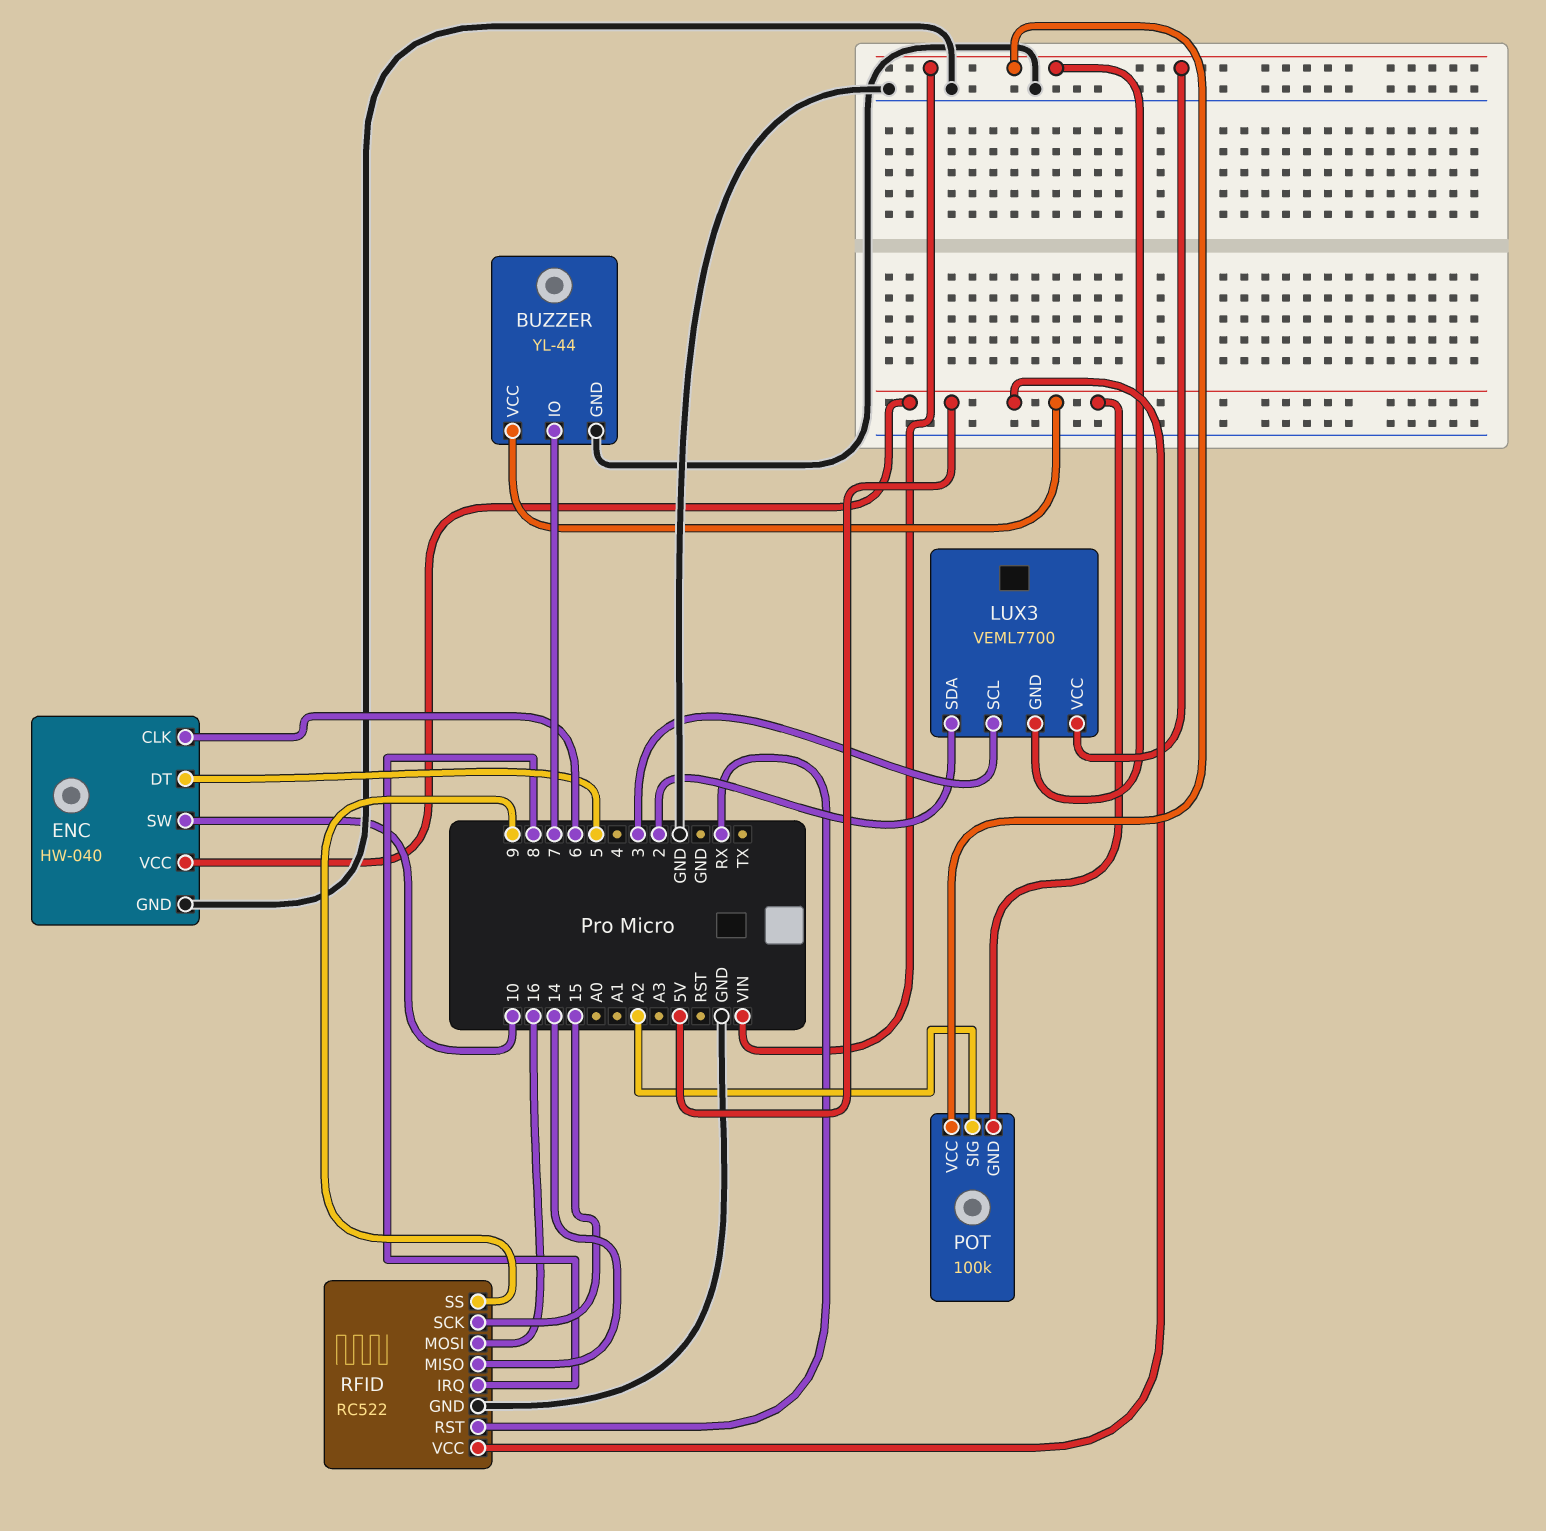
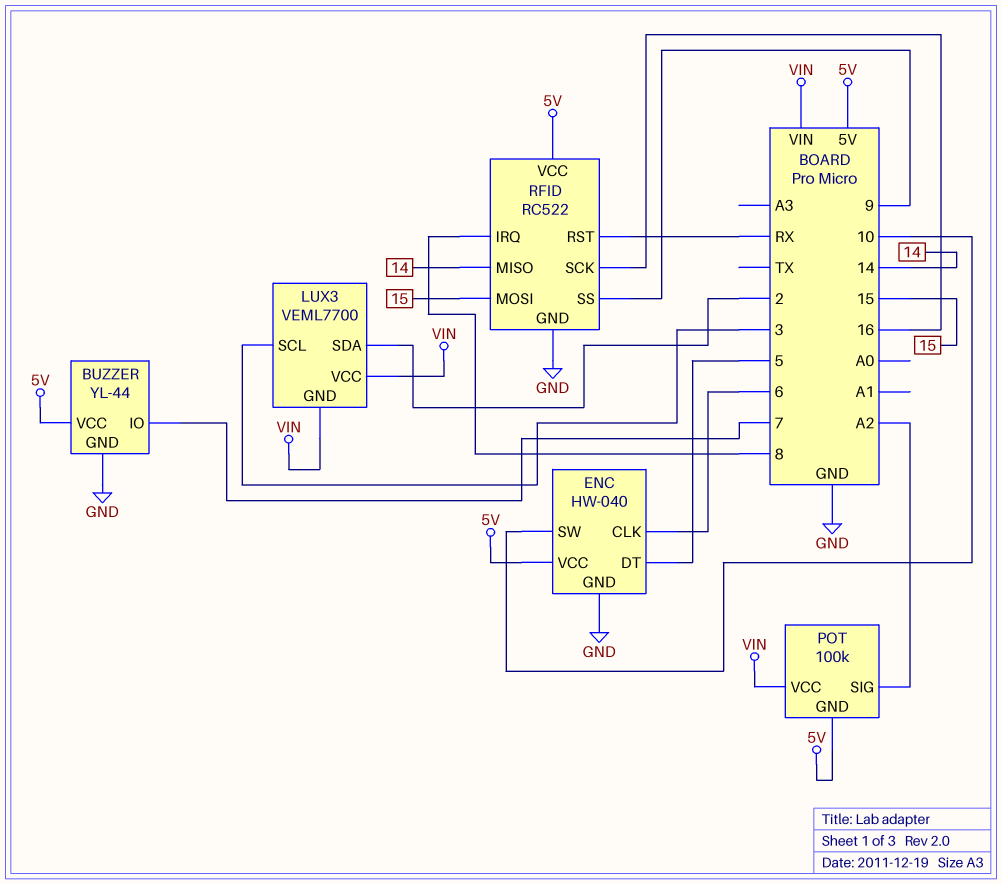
RFID pin MOSI: 16 -> 15
RFID pin SCK: 15 -> 16

